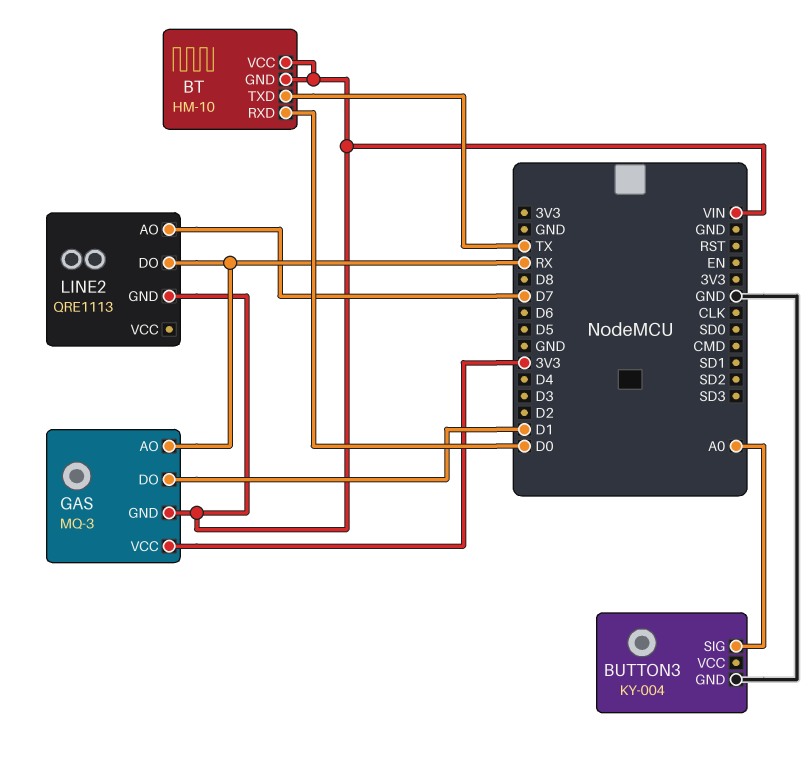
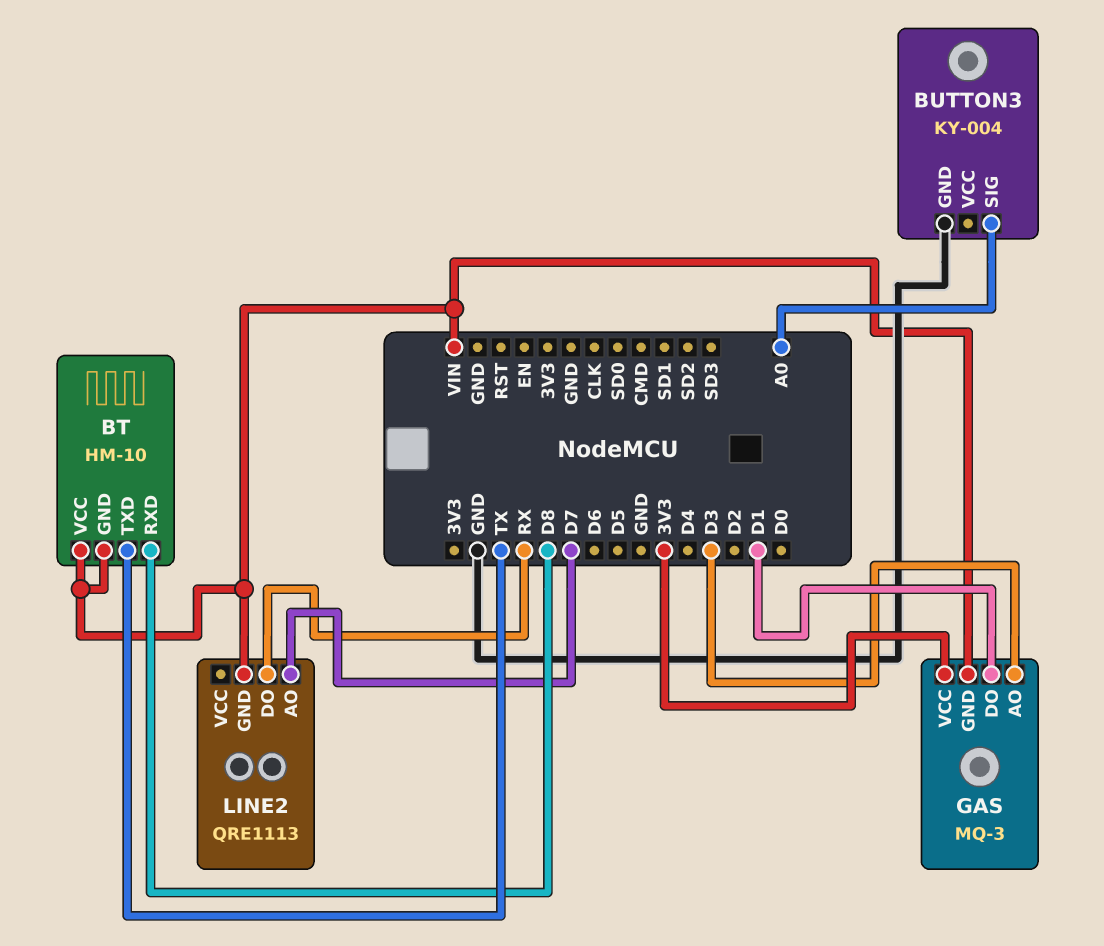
BT pin RXD: D0 -> D8
GAS pin AO: RX -> D3

